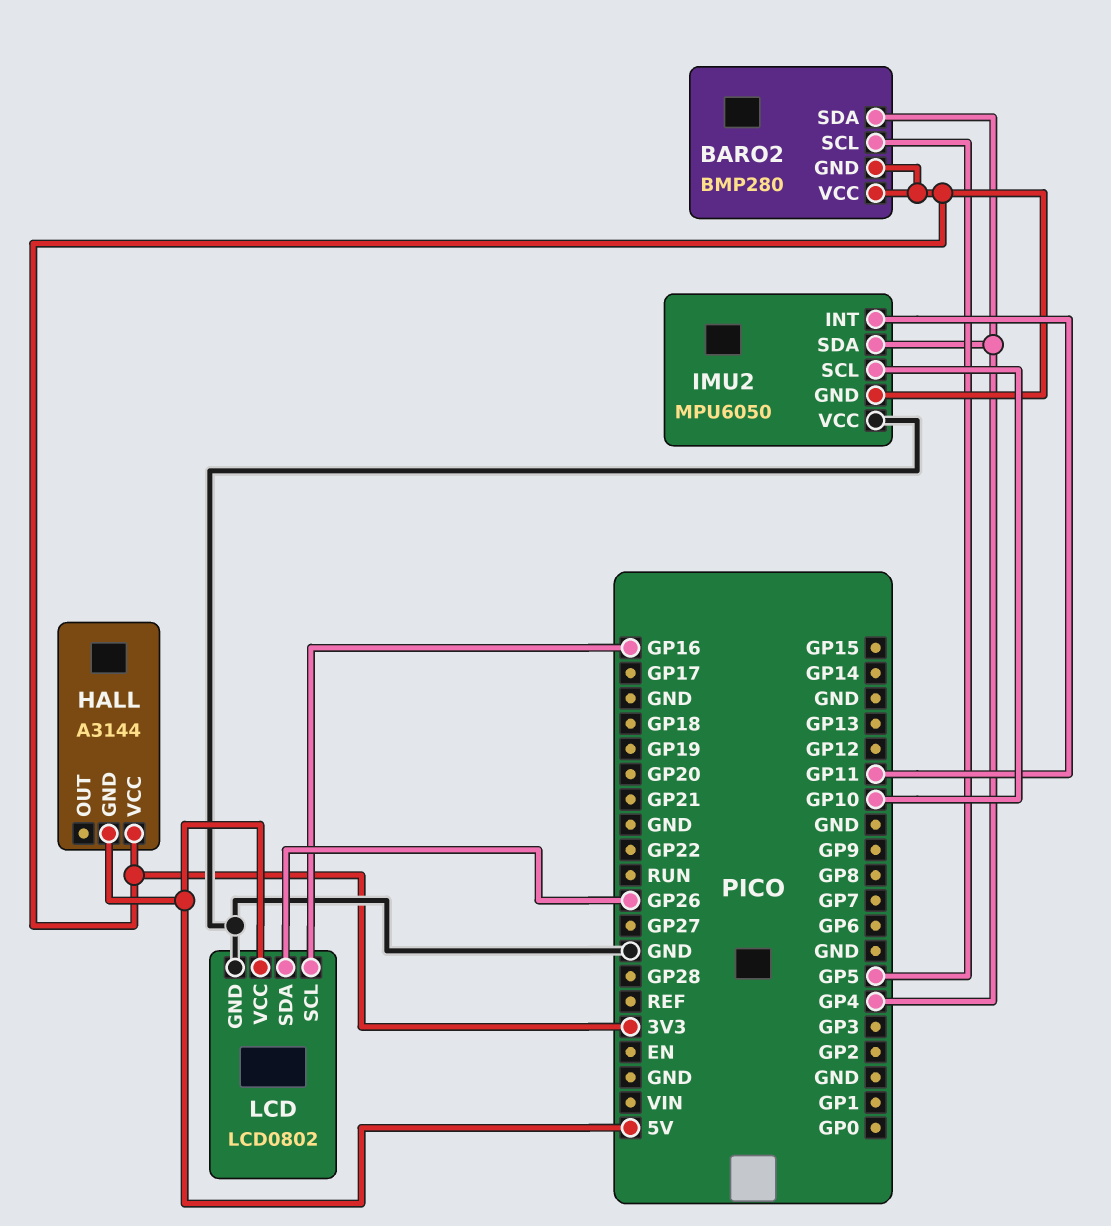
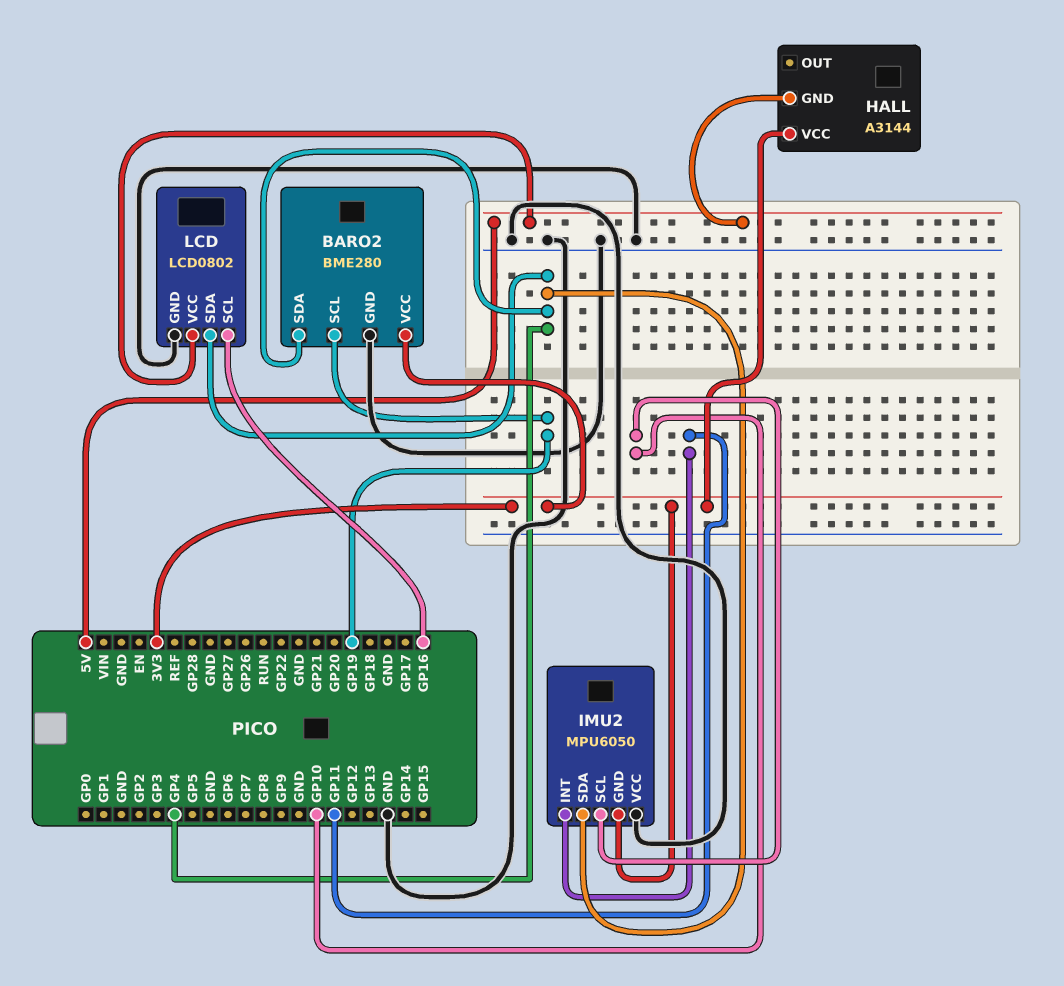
BARO2: BMP280 -> BME280
BARO2 pin GND: 3V3 -> GND
BARO2 pin SCL: GP5 -> GP19
LCD pin SDA: GP26 -> GP4

